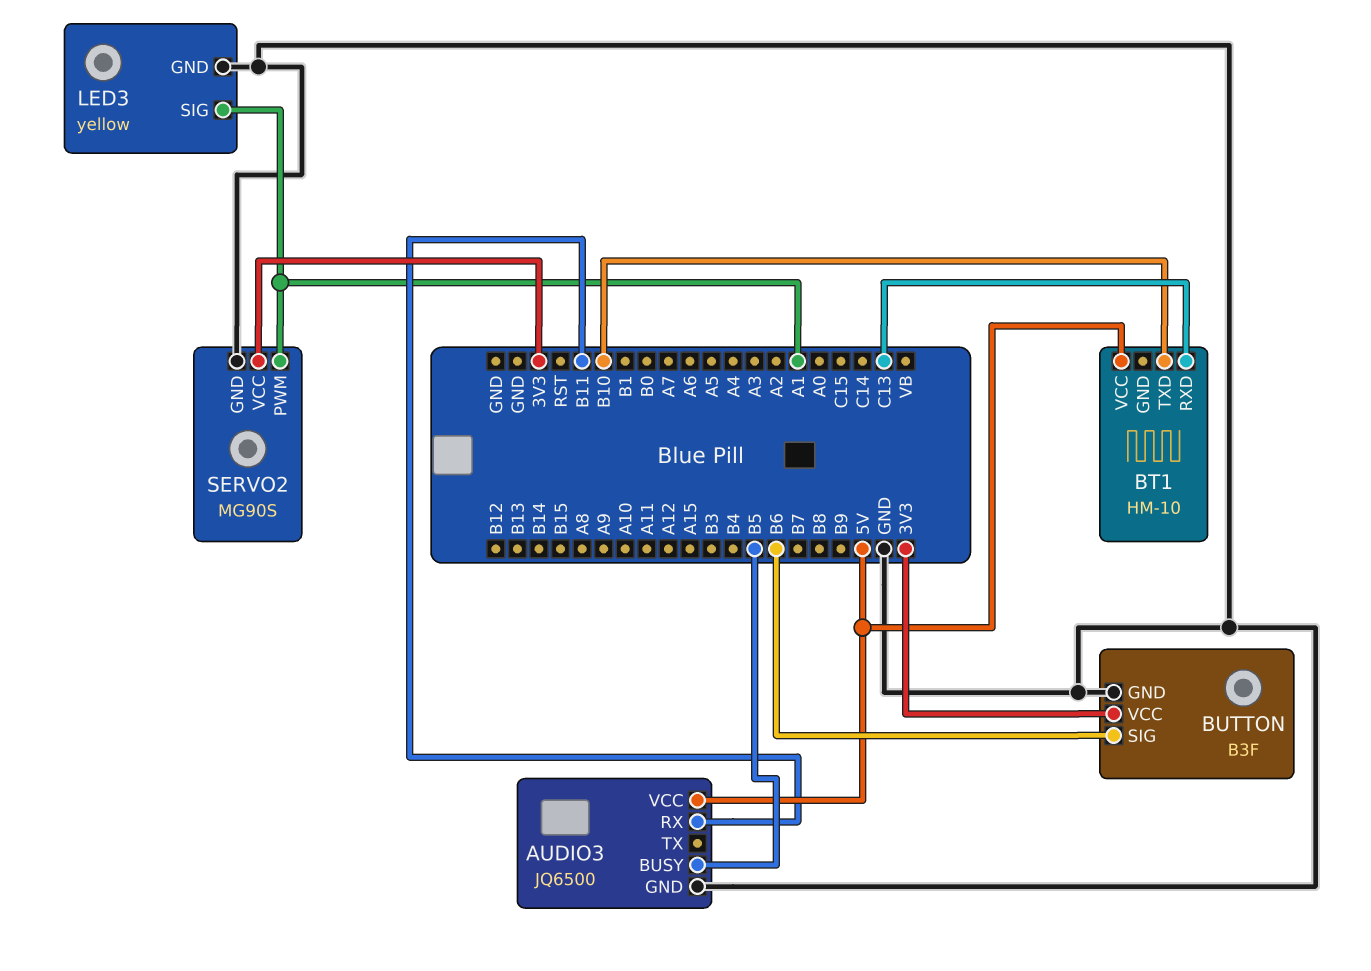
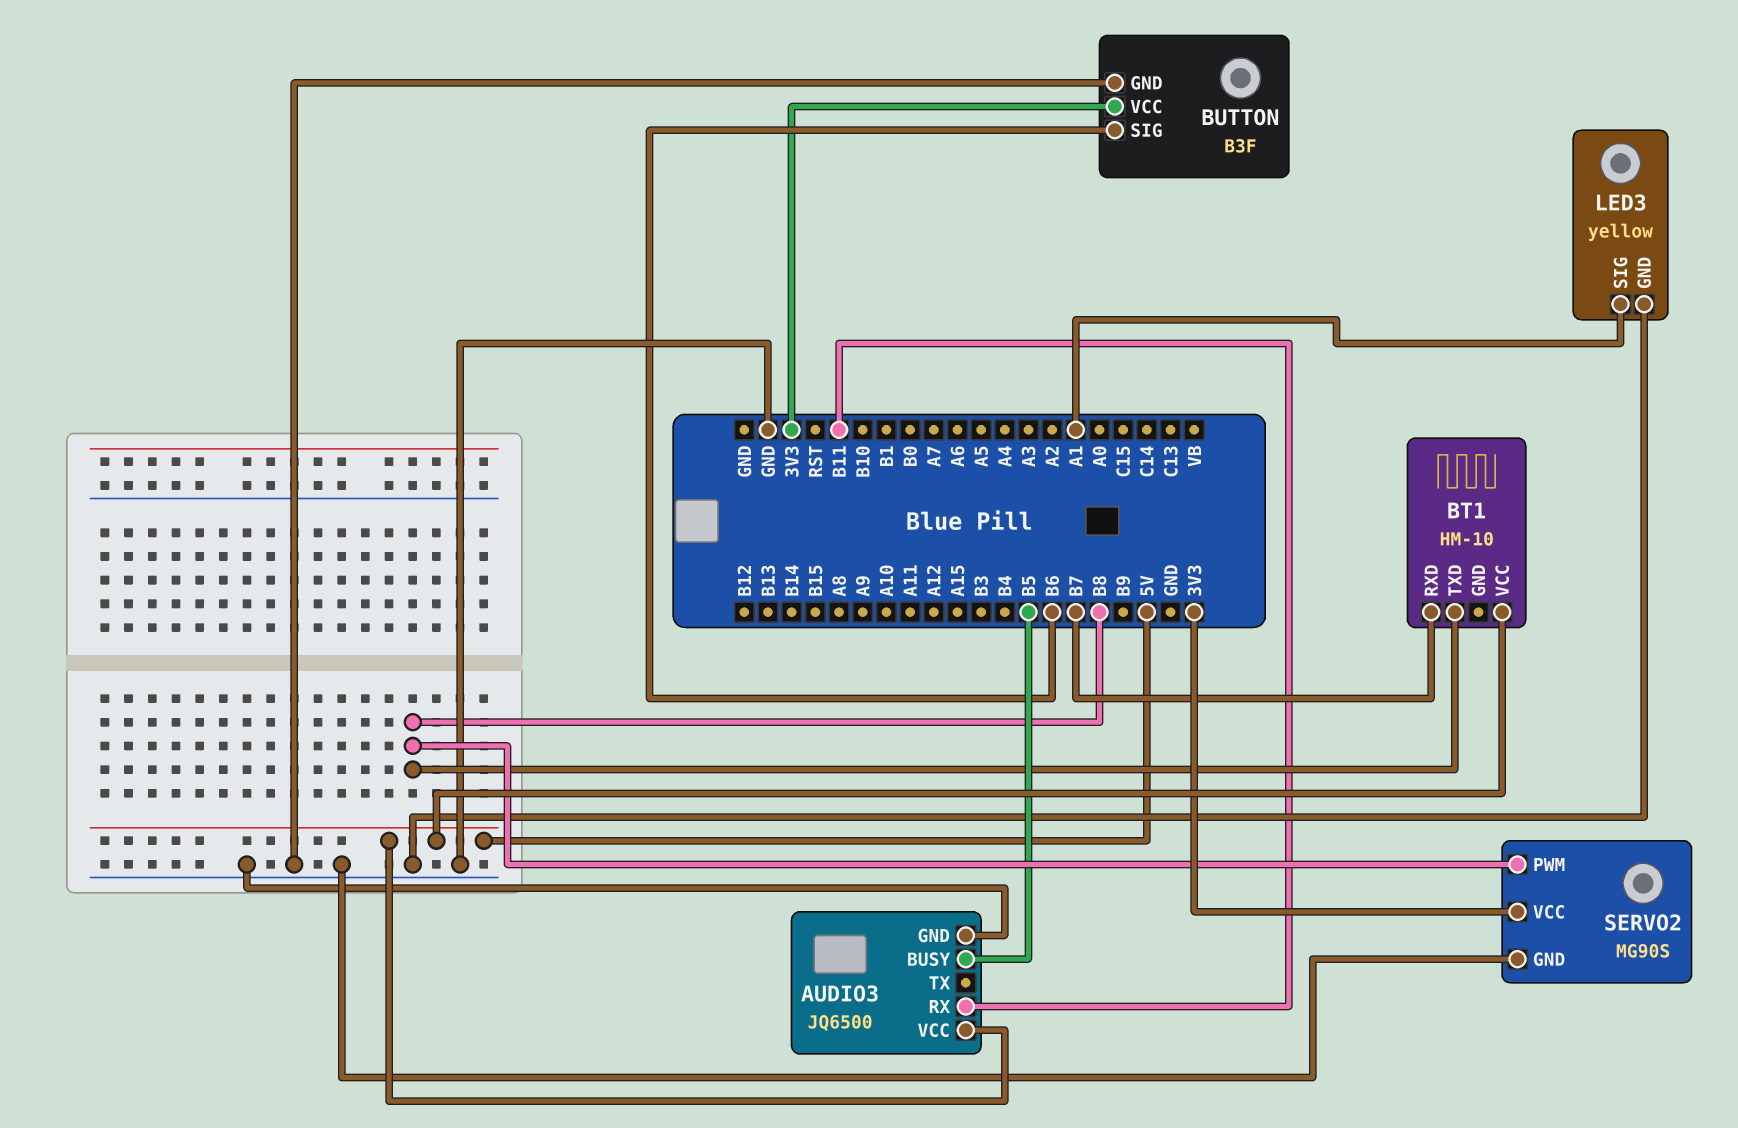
BT1 pin RXD: C13 -> B7
BT1 pin TXD: B10 -> B8
SERVO2 pin PWM: A1 -> B8

